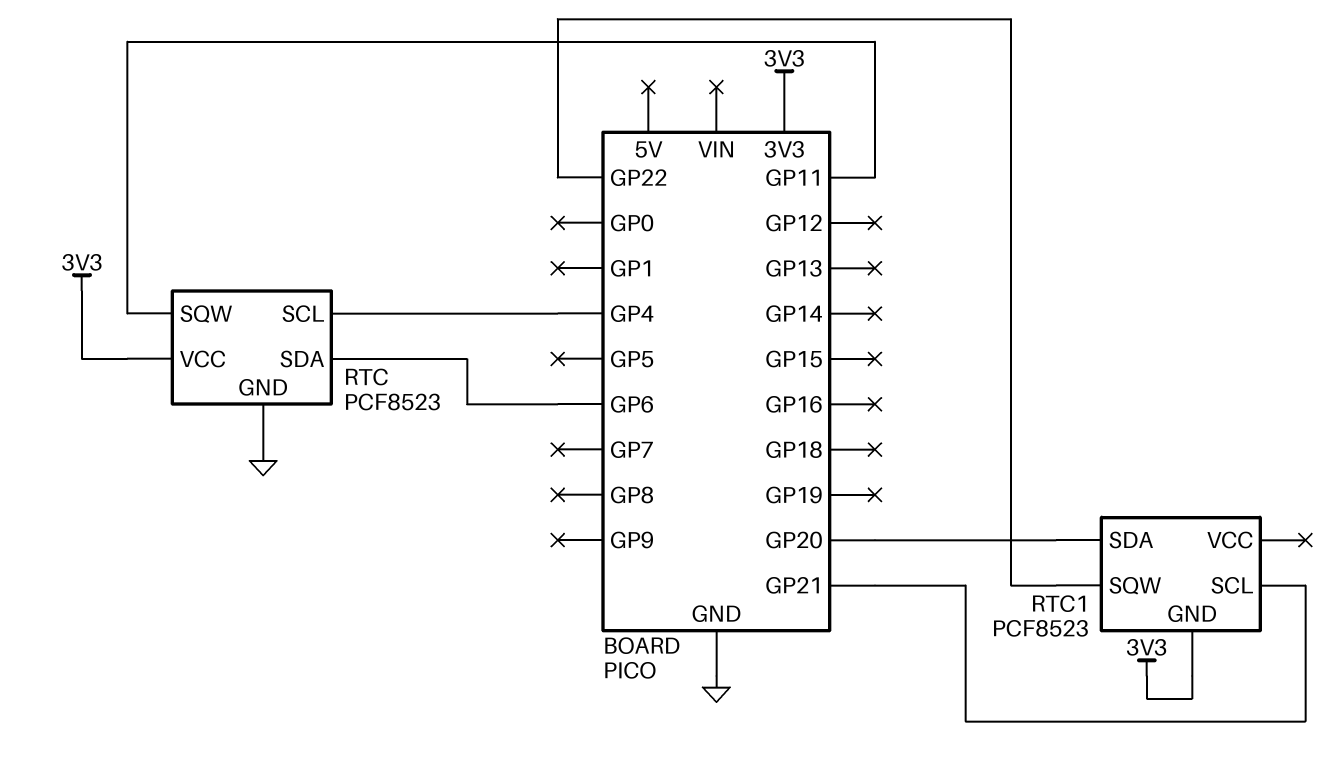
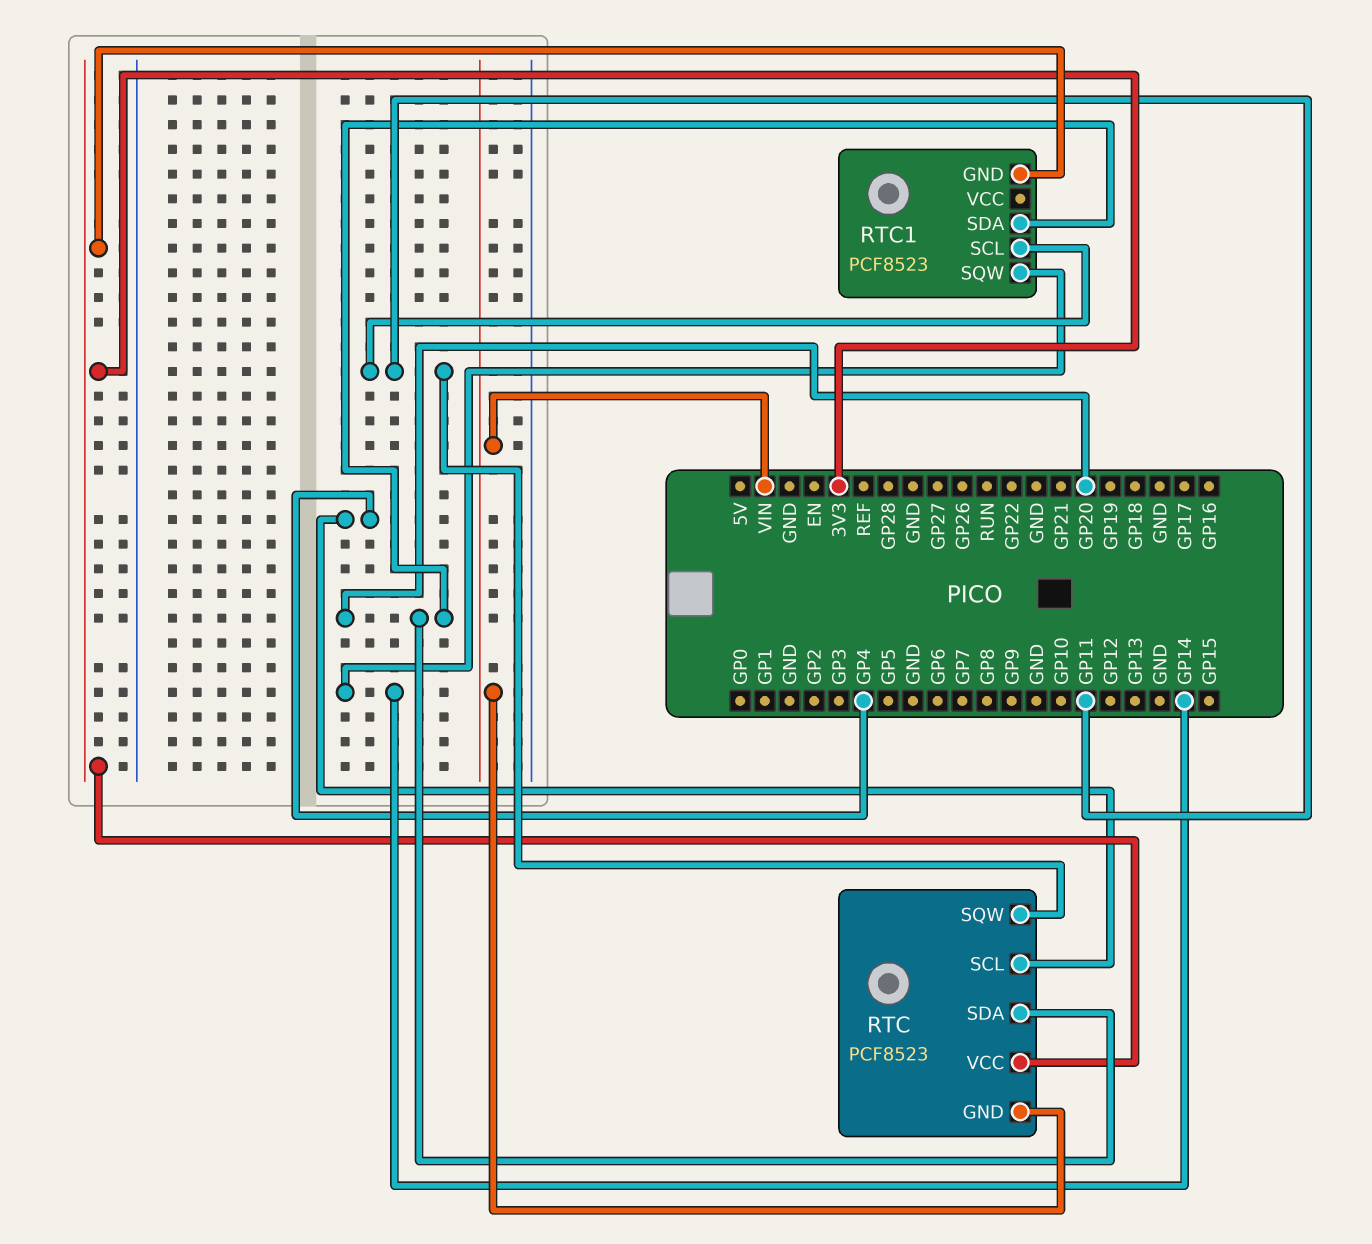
RTC pin GND: GND -> VIN
RTC pin SDA: GP6 -> GP20
RTC1 pin SCL: GP21 -> GP11
RTC1 pin SQW: GP22 -> GP14

